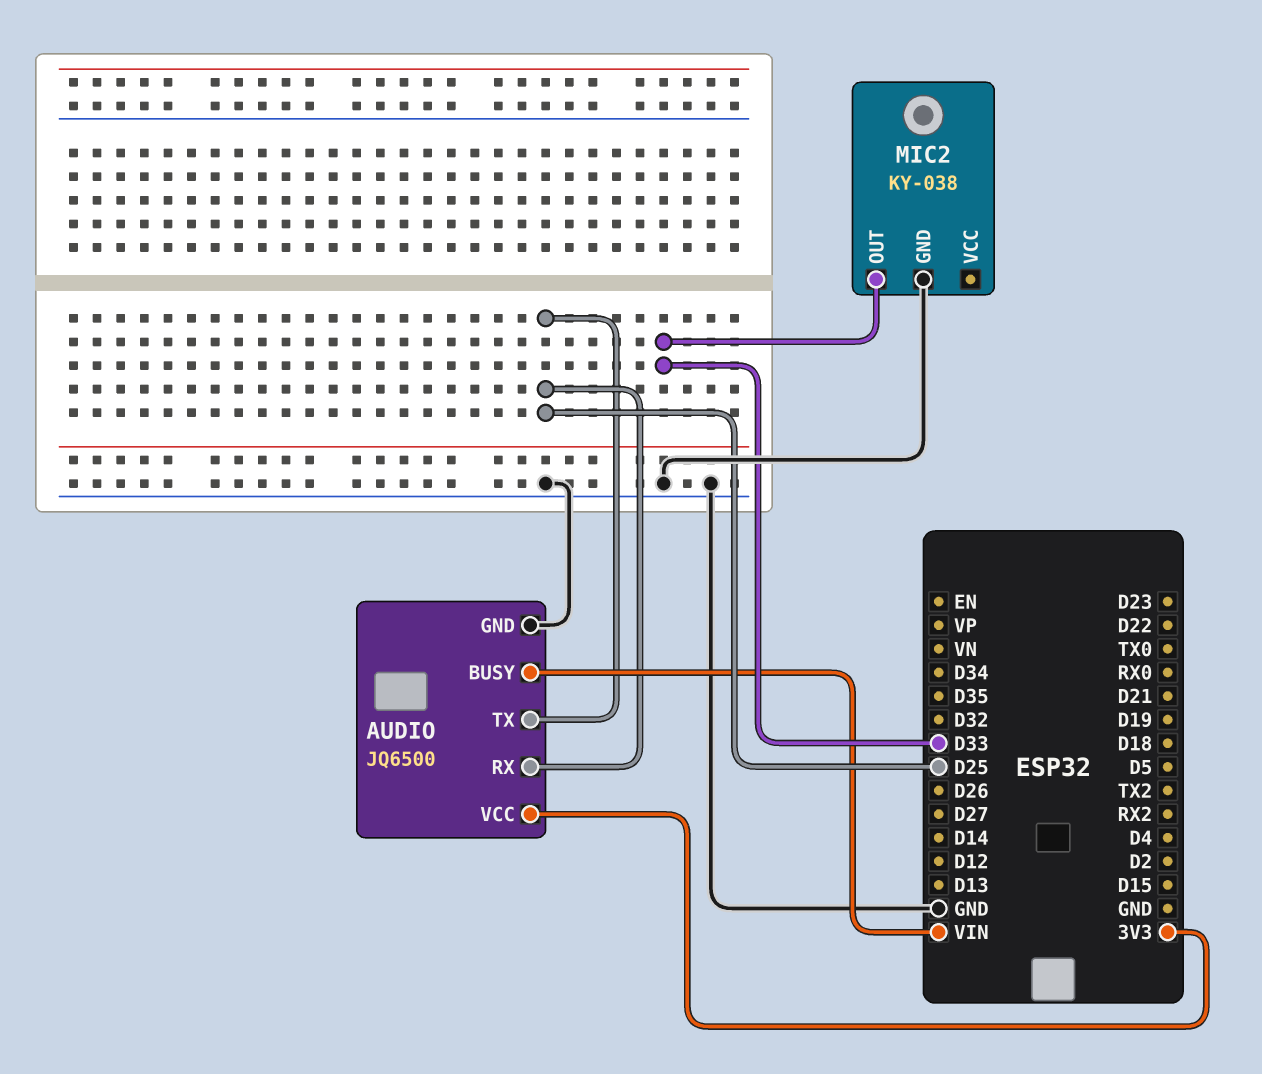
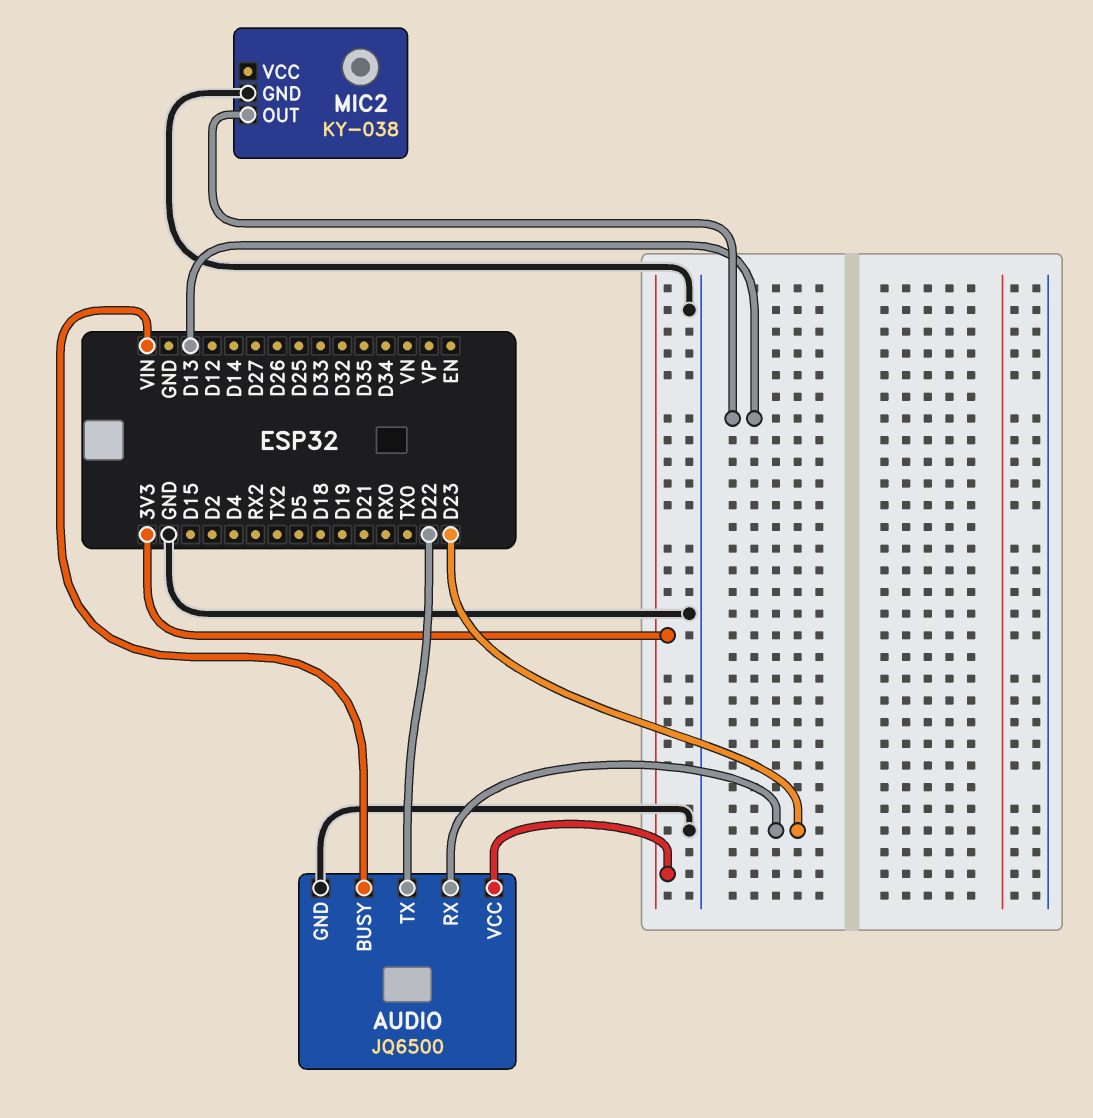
AUDIO pin RX: D25 -> D23
AUDIO pin TX: D25 -> D22
MIC2 pin OUT: D33 -> D13

